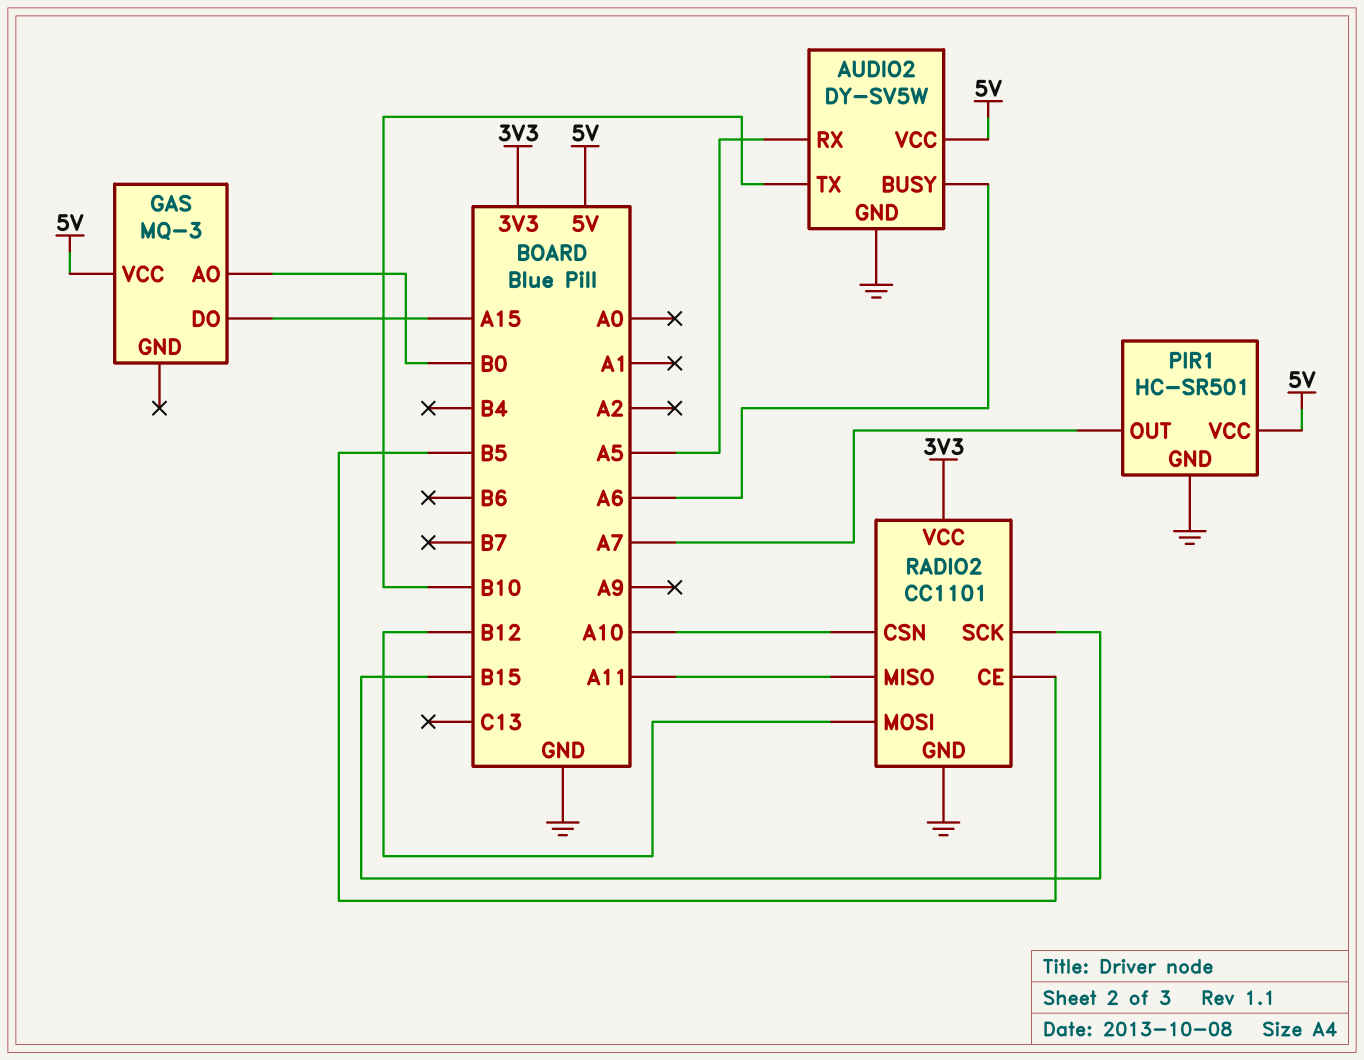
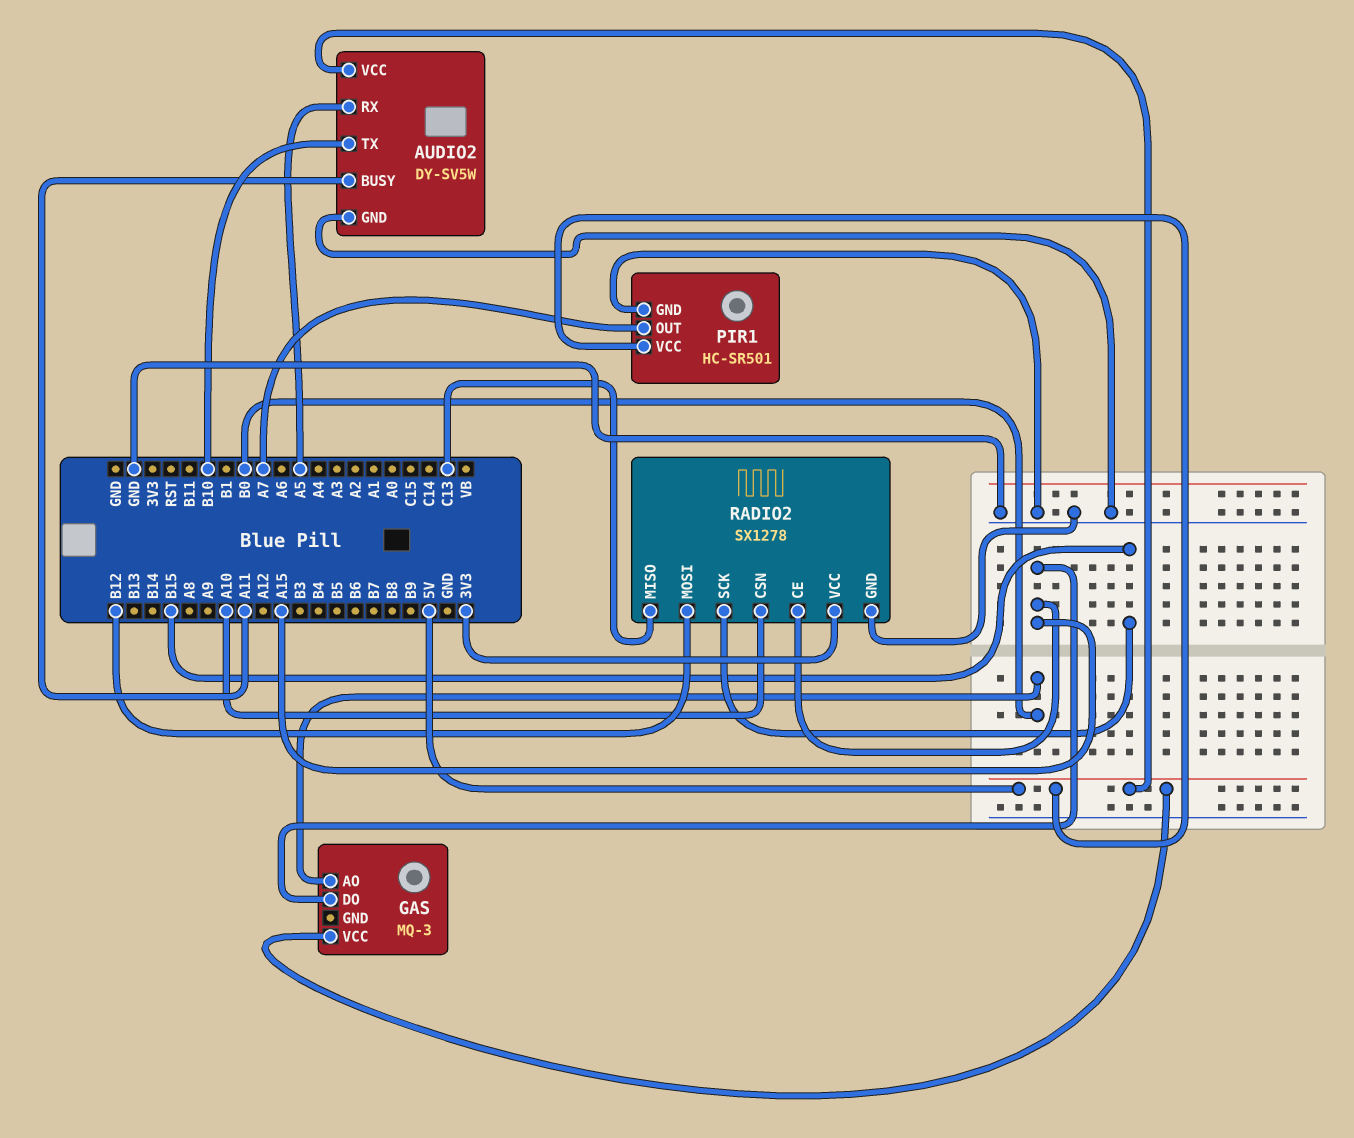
AUDIO2 pin BUSY: A6 -> A11
RADIO2: CC1101 -> SX1278
RADIO2 pin CE: B5 -> A15
RADIO2 pin MISO: A11 -> C13

